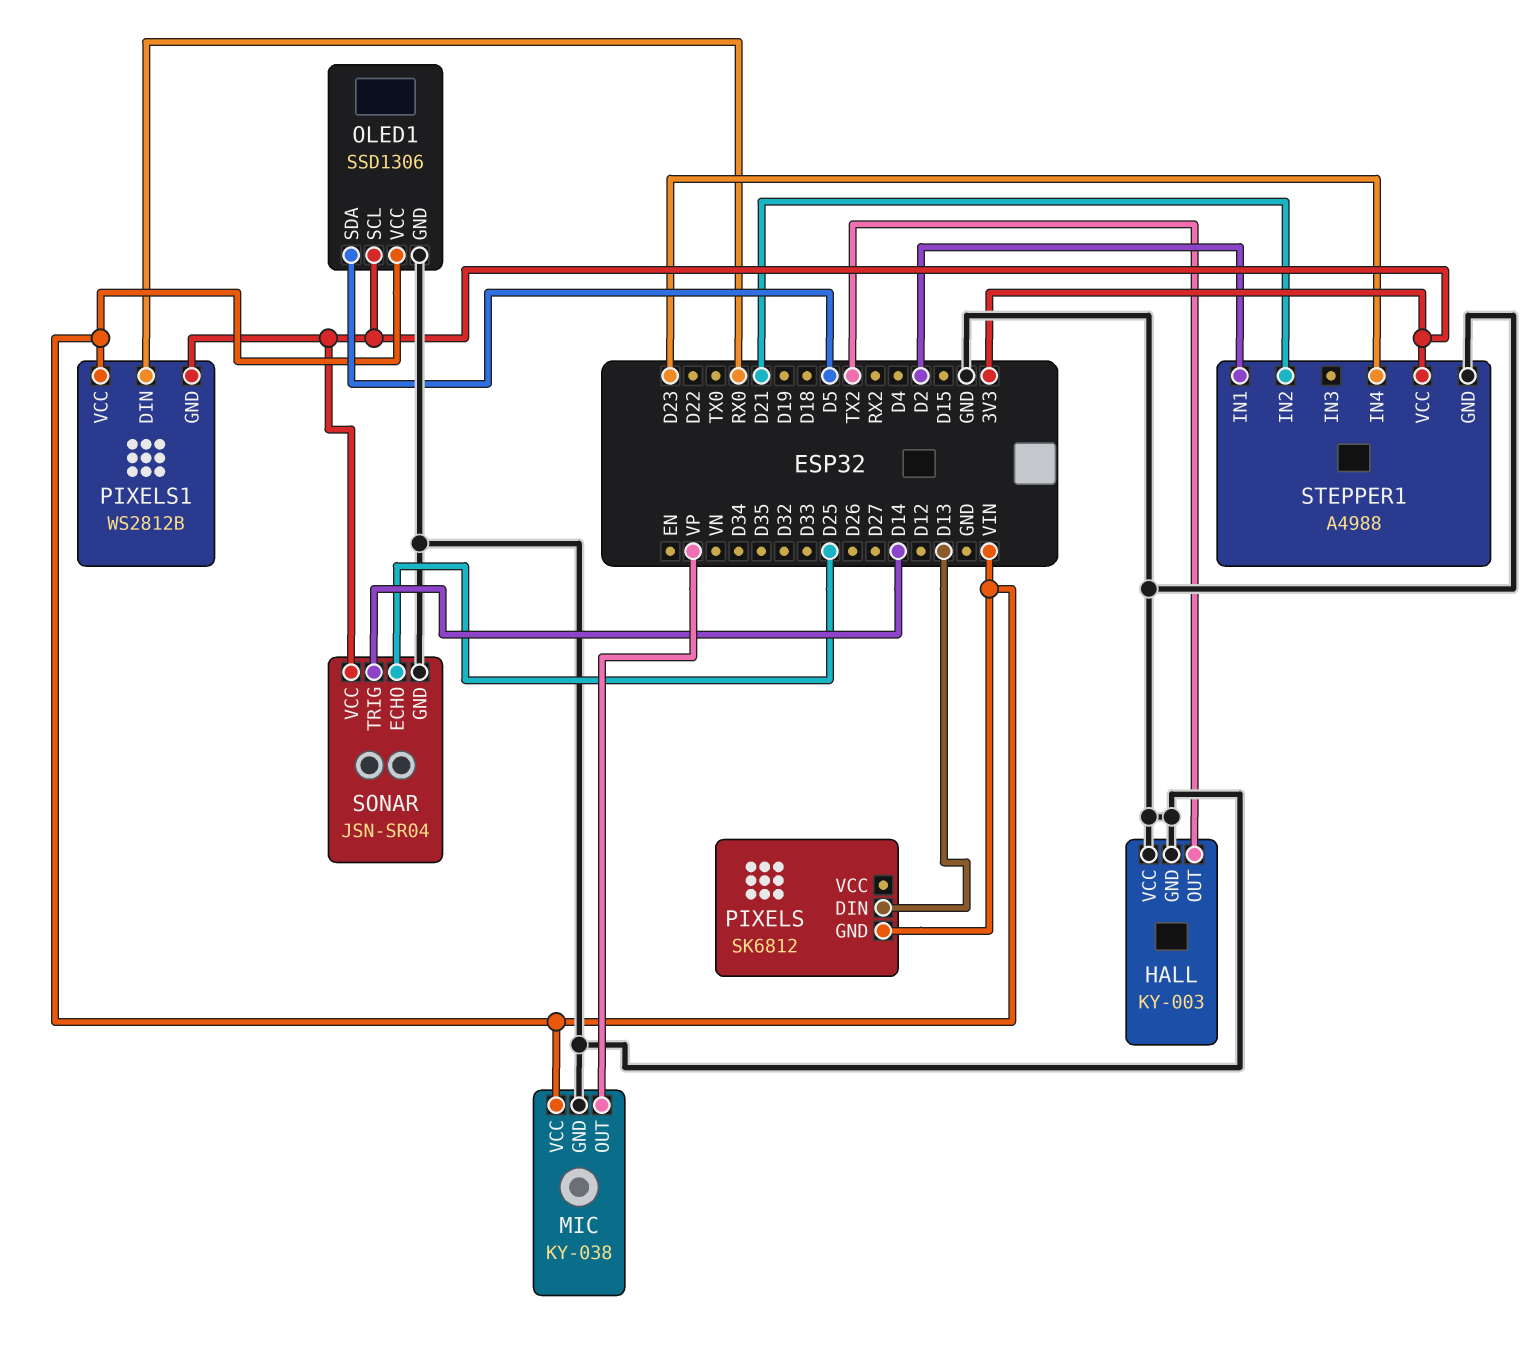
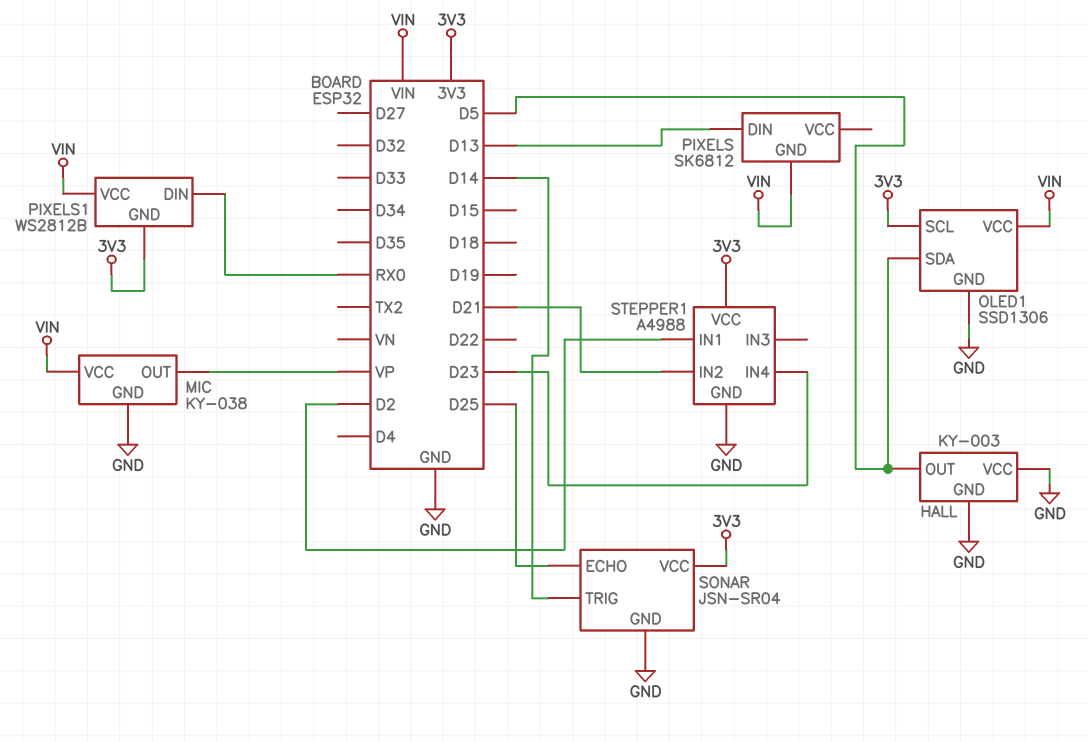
HALL pin OUT: TX2 -> D5

